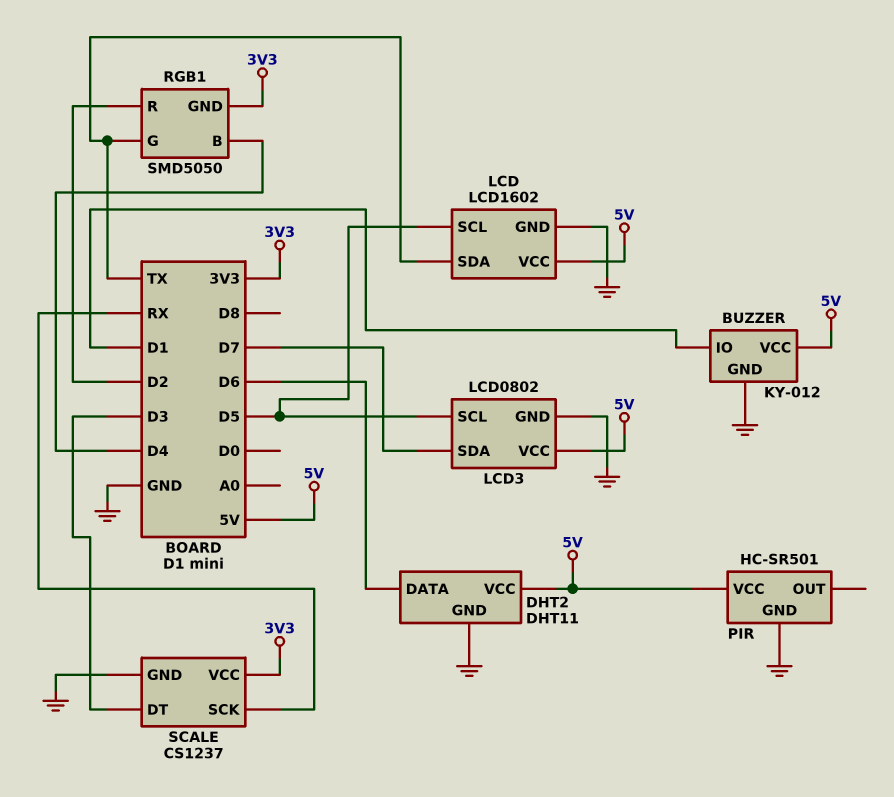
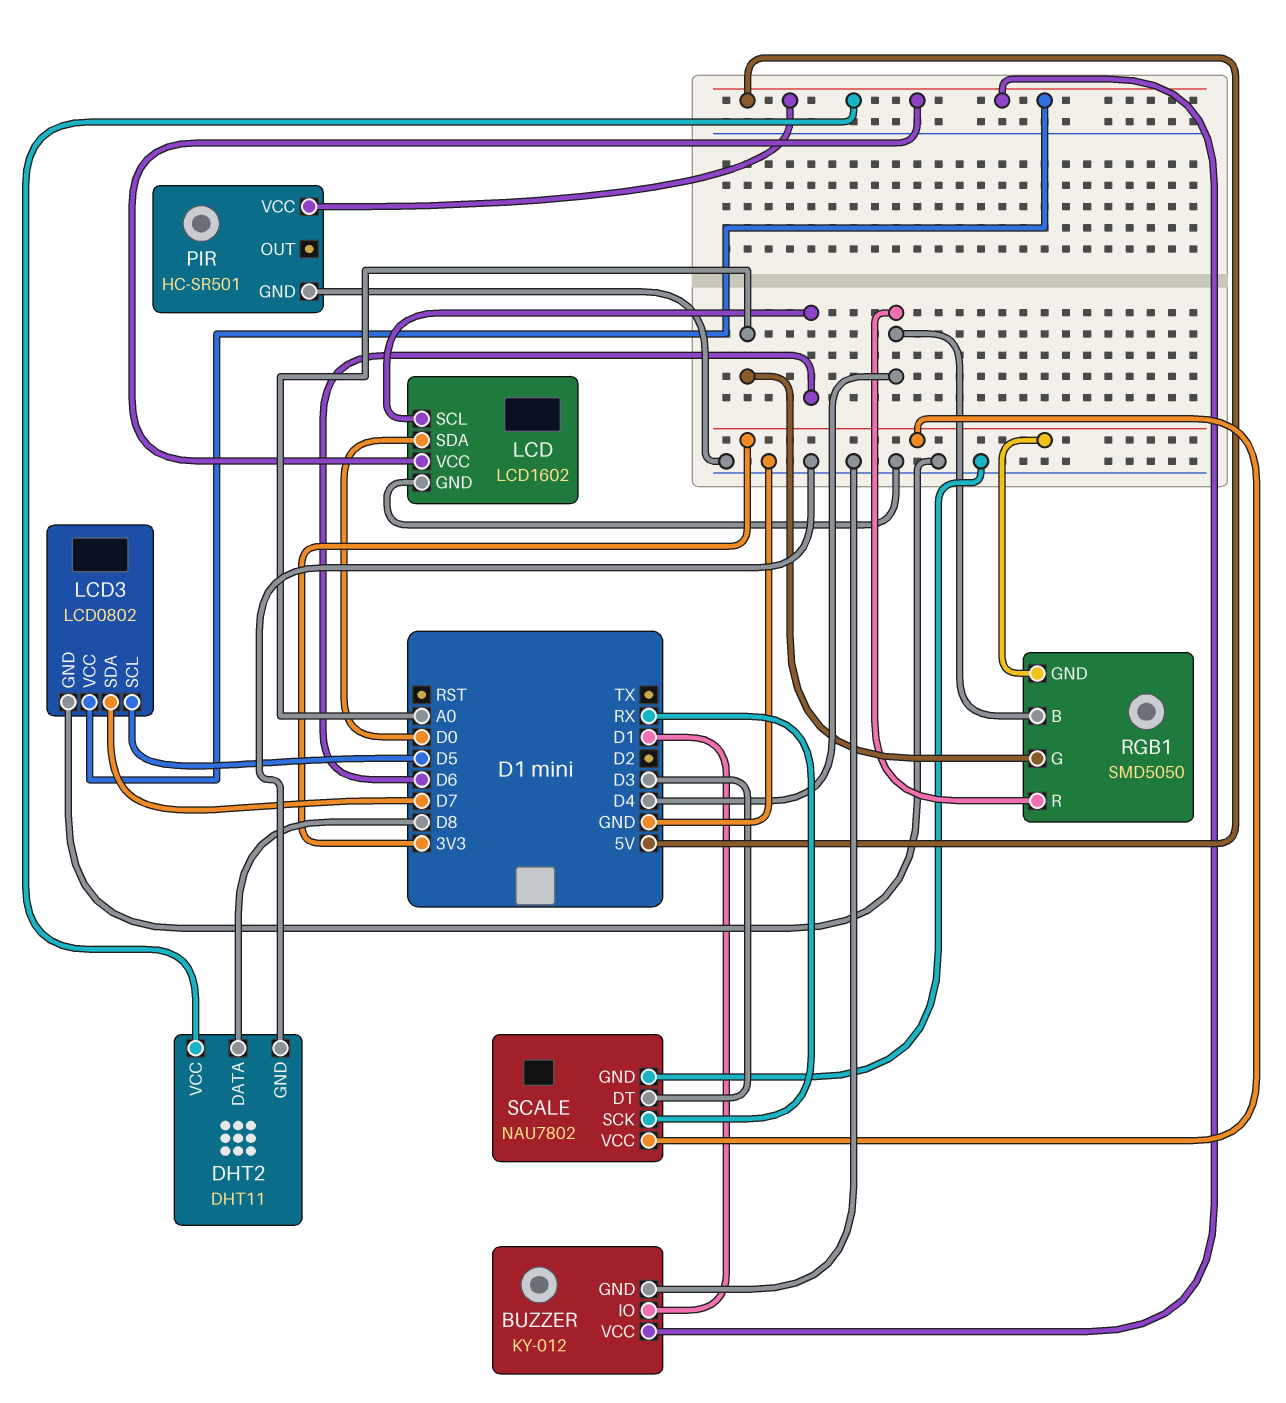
DHT2 pin DATA: D6 -> D8
LCD pin SCL: D5 -> D6
LCD pin SDA: TX -> D0
RGB1 pin G: TX -> A0
RGB1 pin R: D2 -> D4
SCALE: CS1237 -> NAU7802

